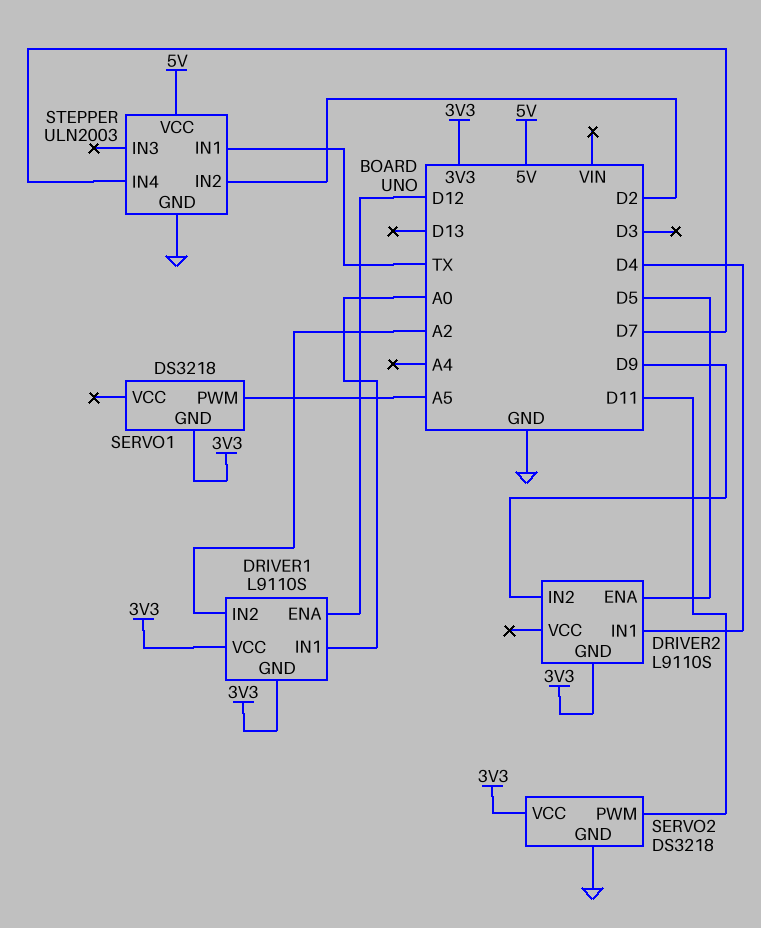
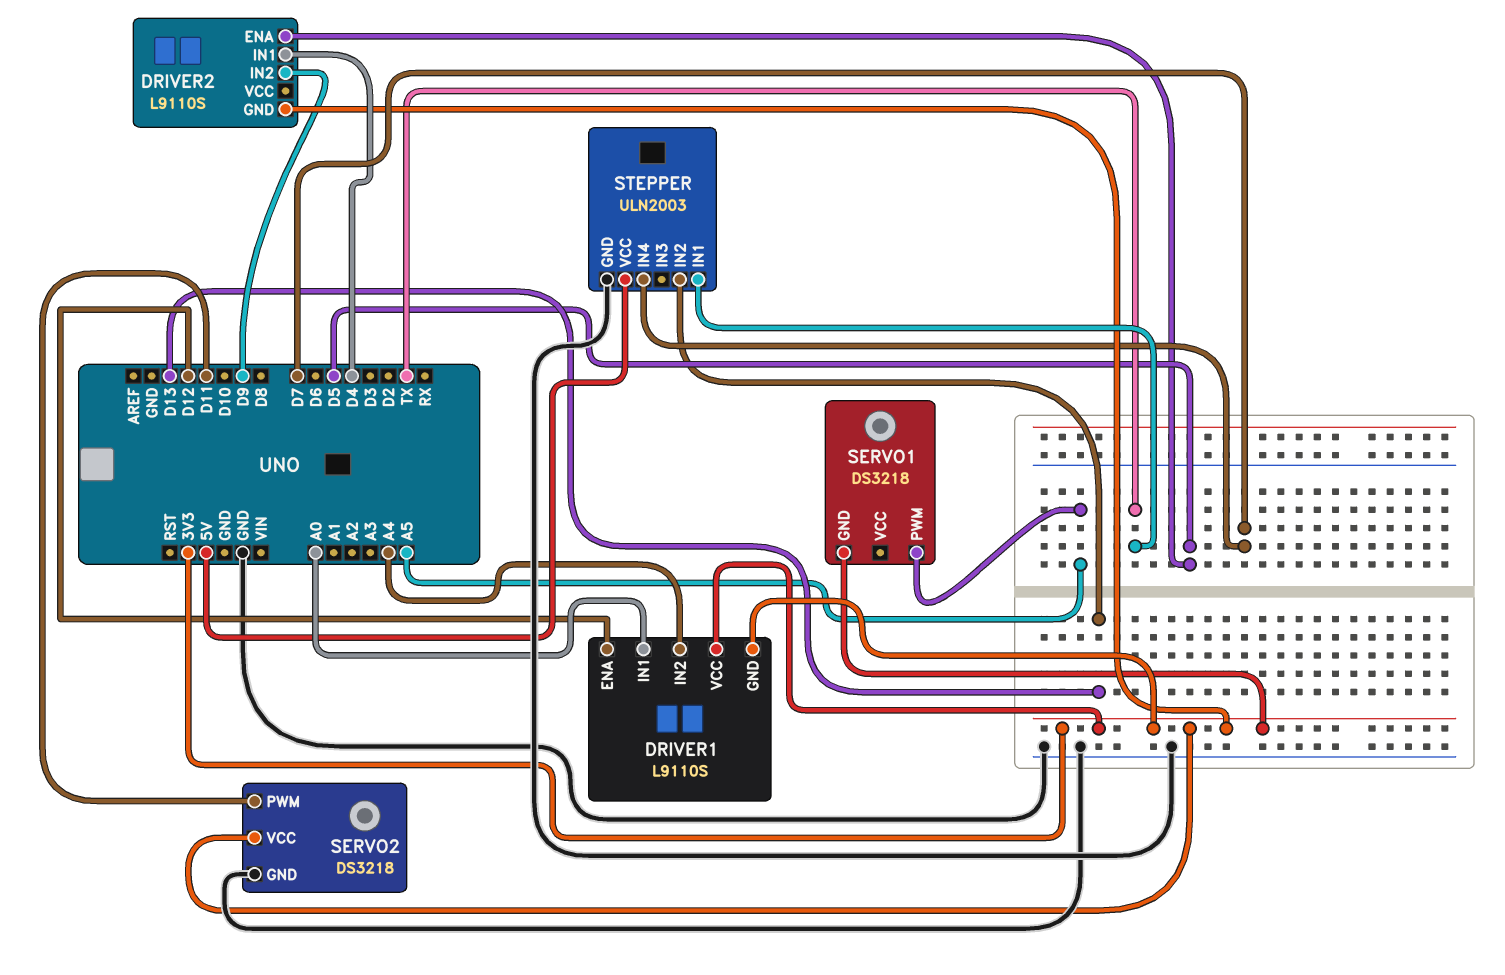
DRIVER1 pin IN2: A2 -> A4
STEPPER pin IN2: D2 -> D13

